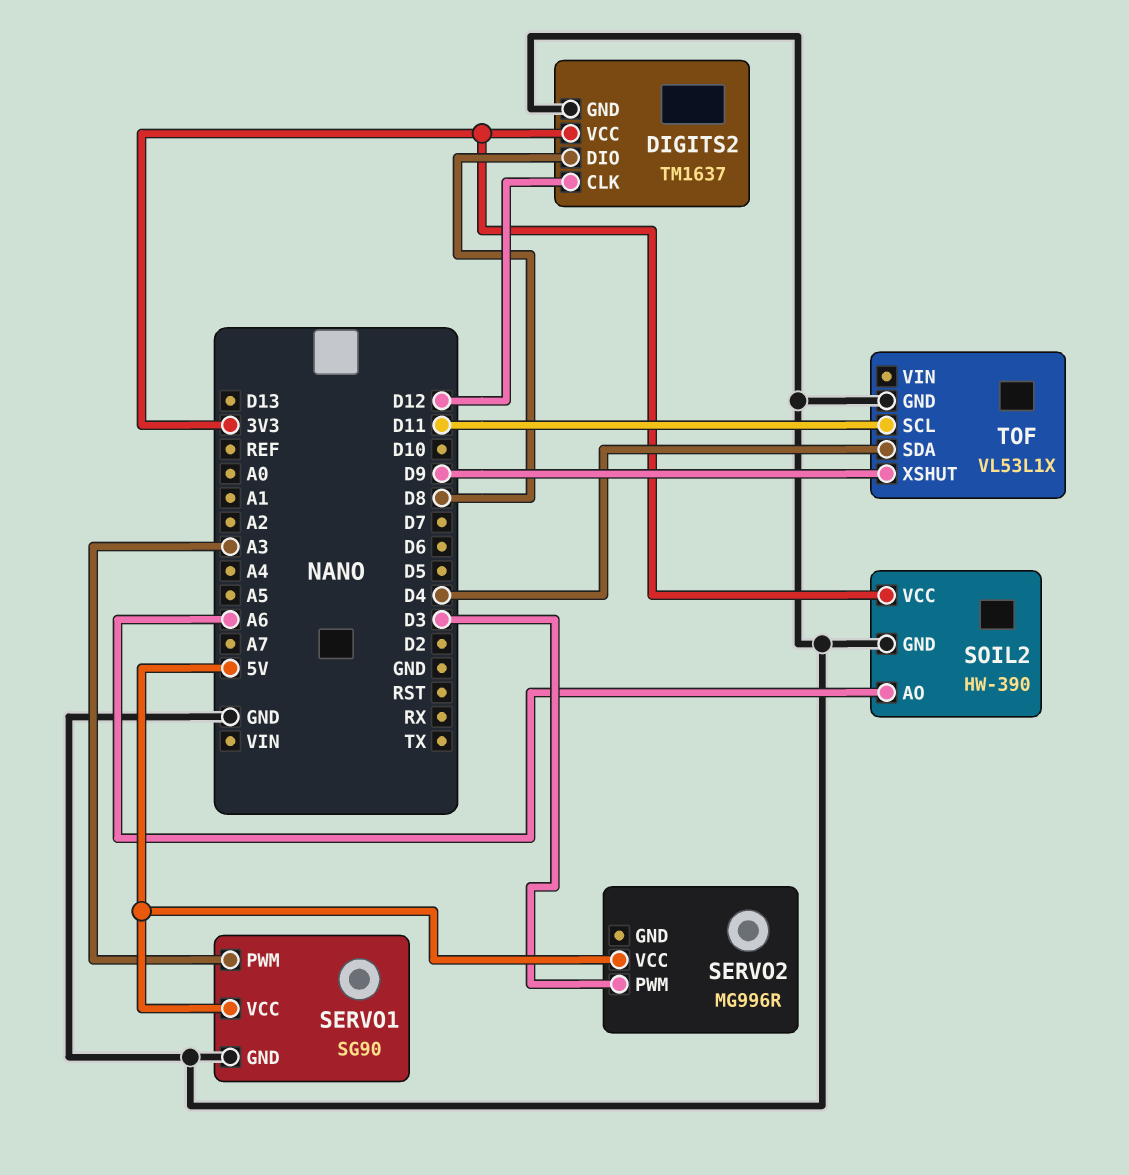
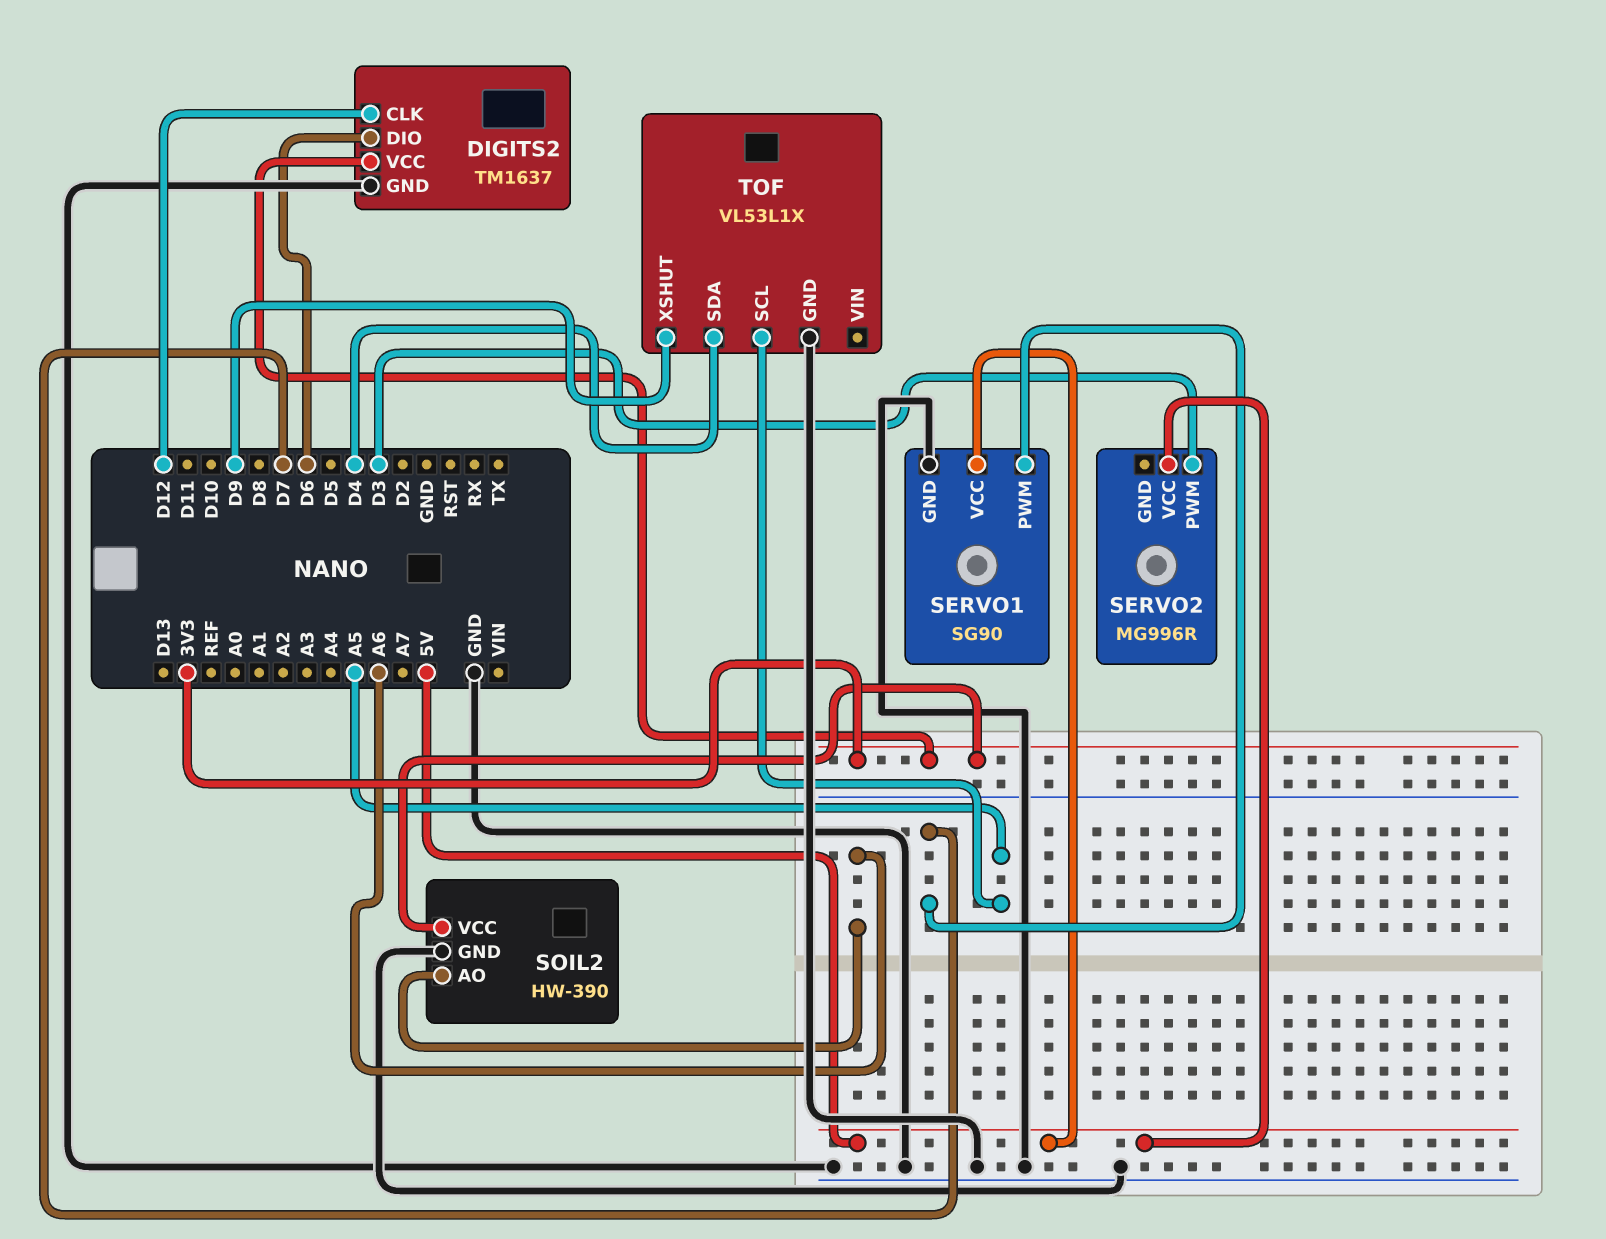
DIGITS2 pin DIO: D8 -> D6
SERVO1 pin PWM: A3 -> D7
TOF pin SCL: D11 -> A5

